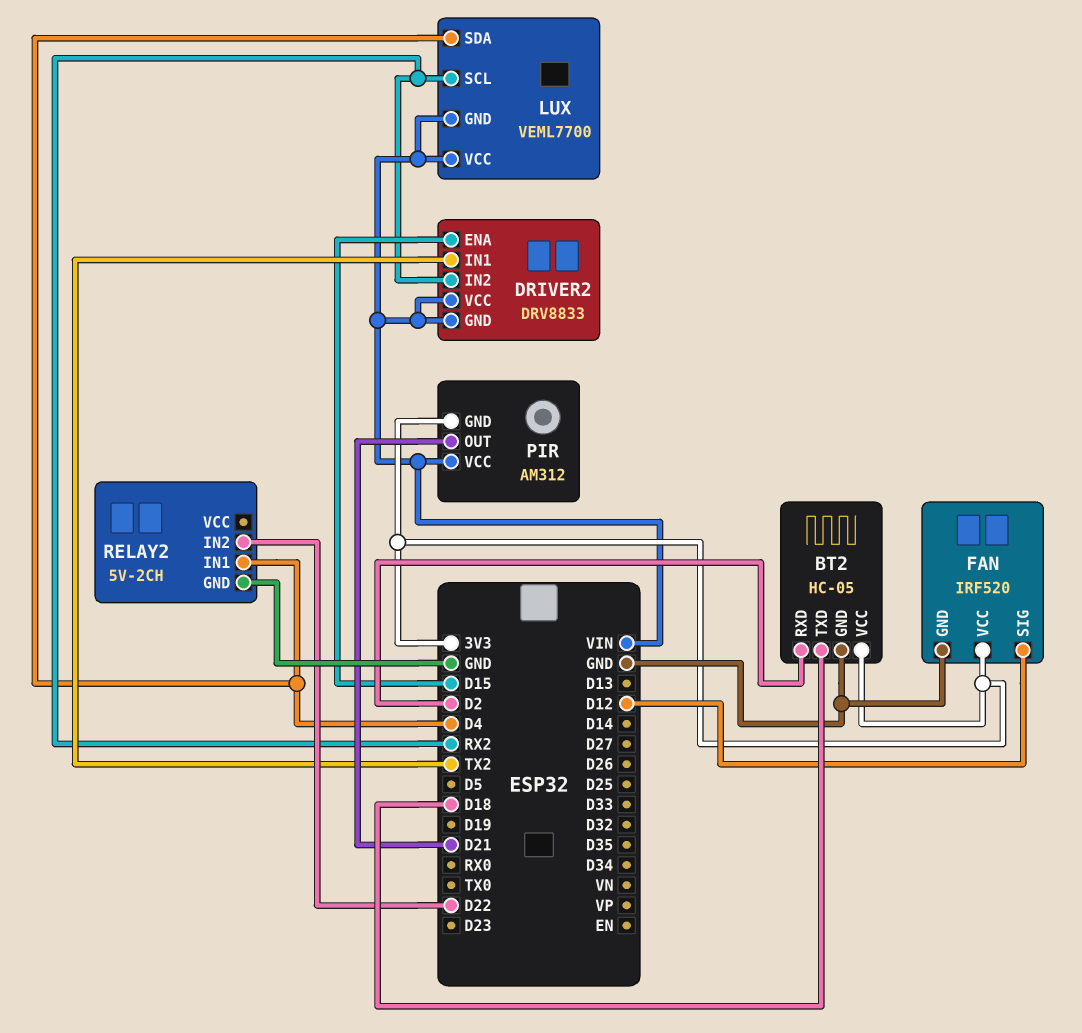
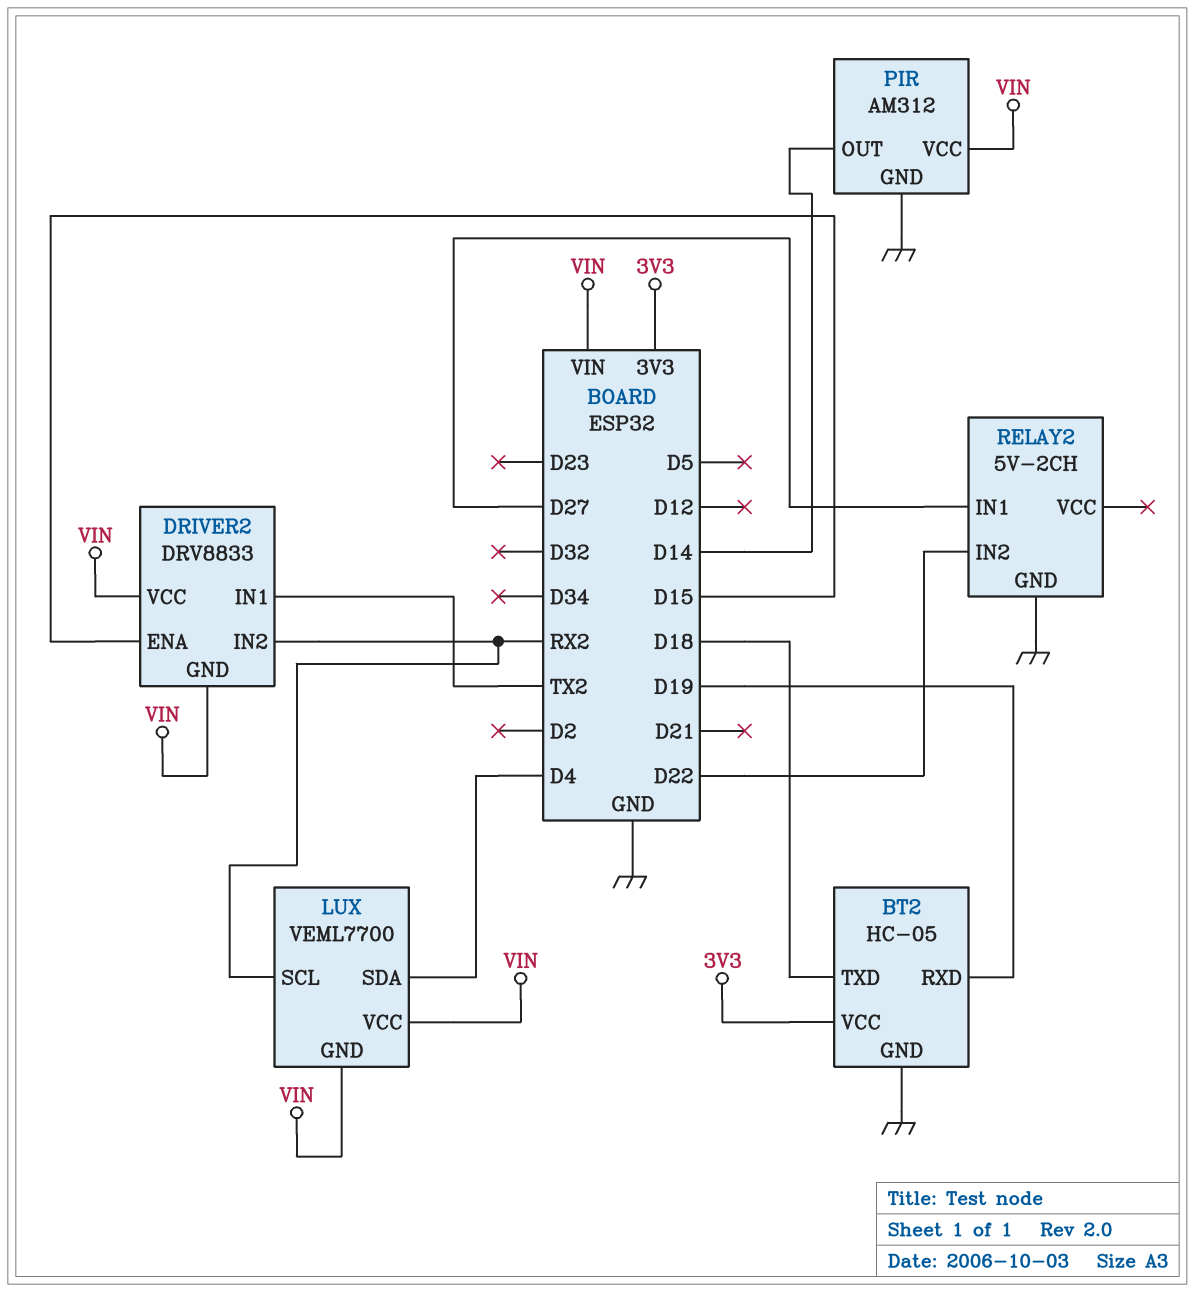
BT2 pin RXD: D2 -> D19
FAN: IRF520 -> none
FAN pin GND: GND -> none
FAN pin SIG: D12 -> none
FAN pin VCC: 3V3 -> none
PIR pin GND: 3V3 -> GND
PIR pin OUT: D21 -> D14
RELAY2 pin IN1: D4 -> D27

